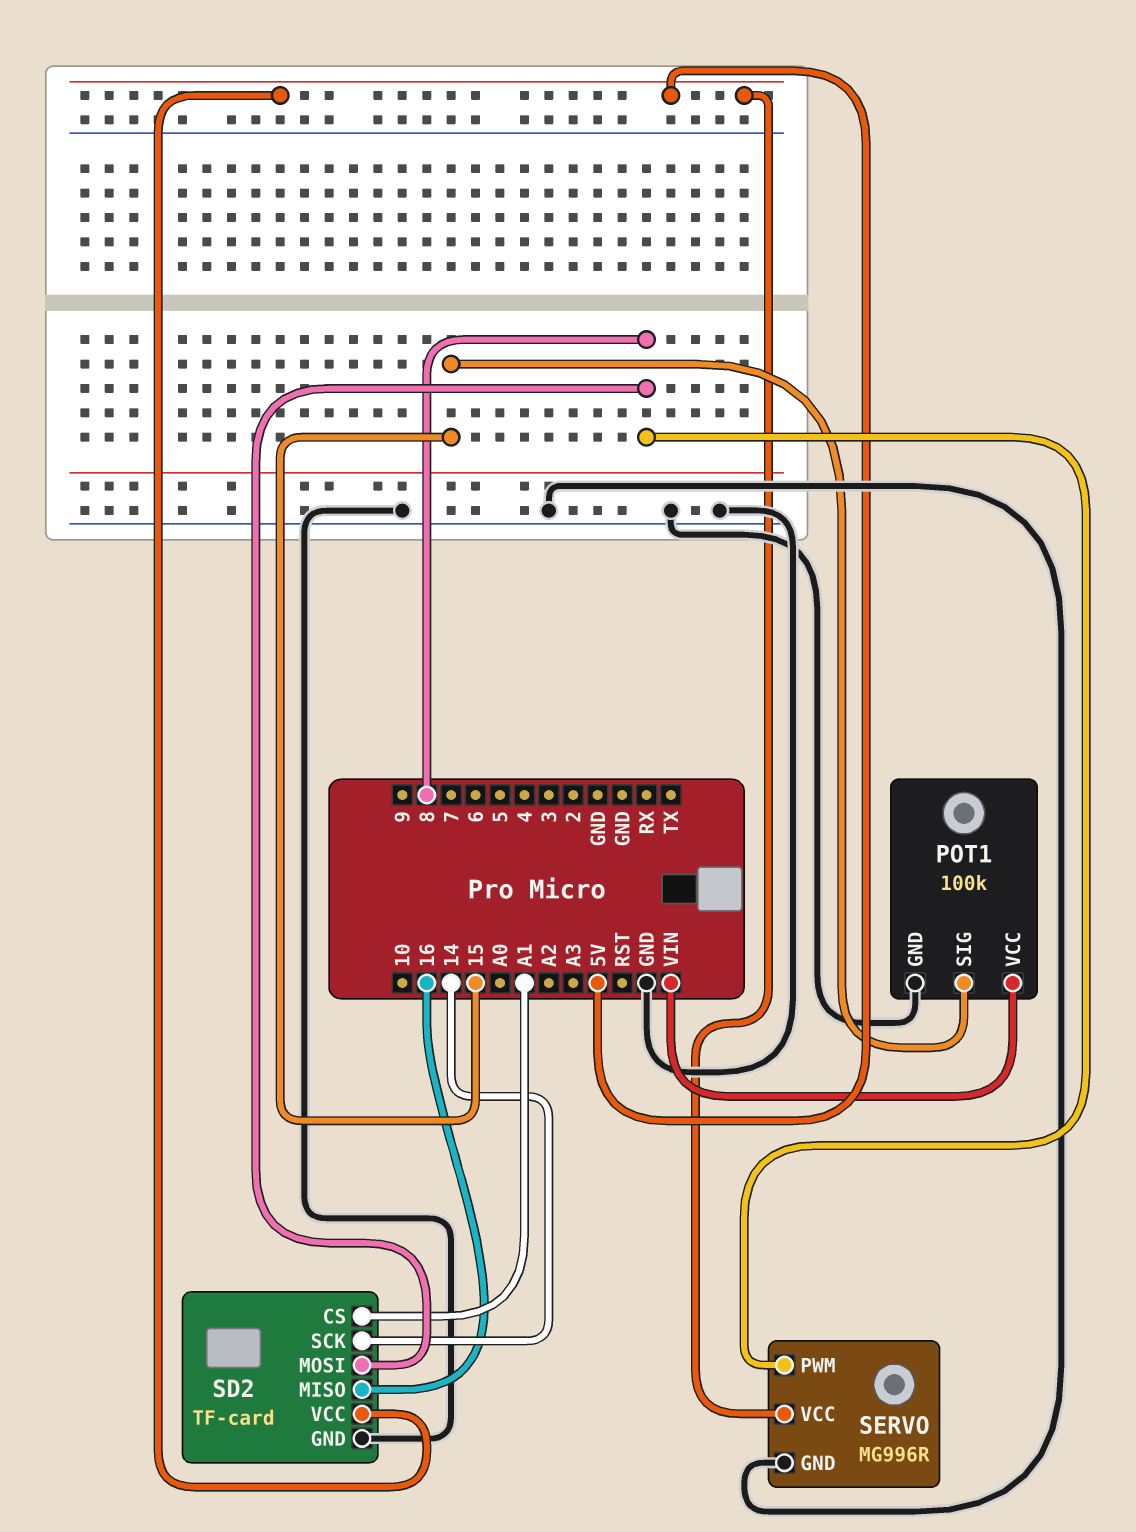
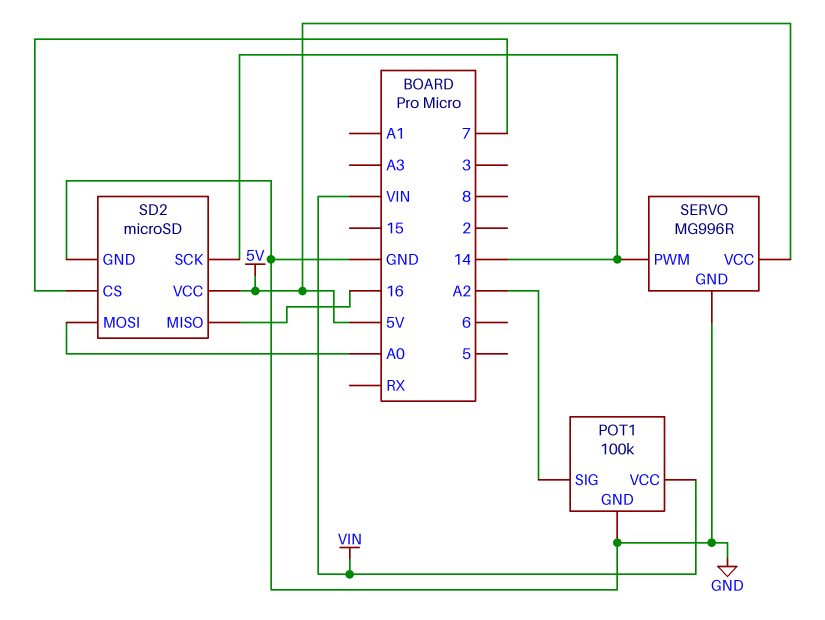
POT1 pin SIG: 15 -> A2
SD2: TF-card -> microSD
SD2 pin CS: A1 -> 7
SD2 pin MOSI: 8 -> A0
SERVO pin PWM: 8 -> 14

